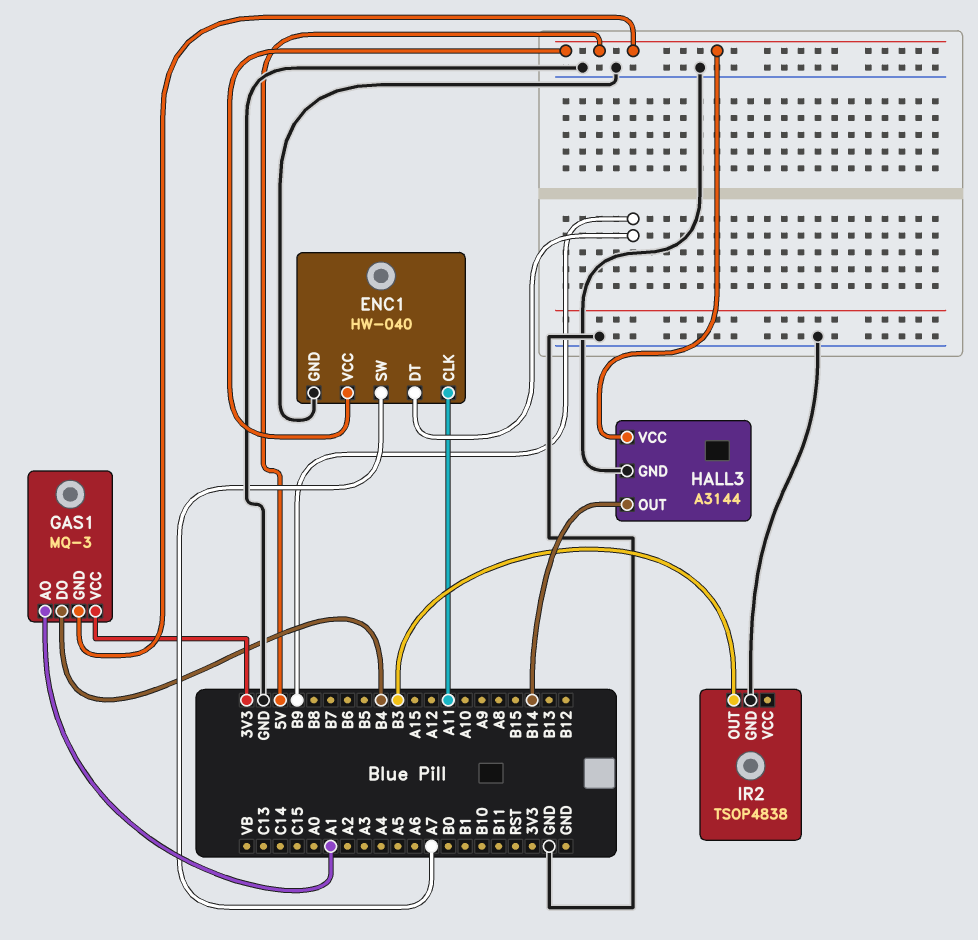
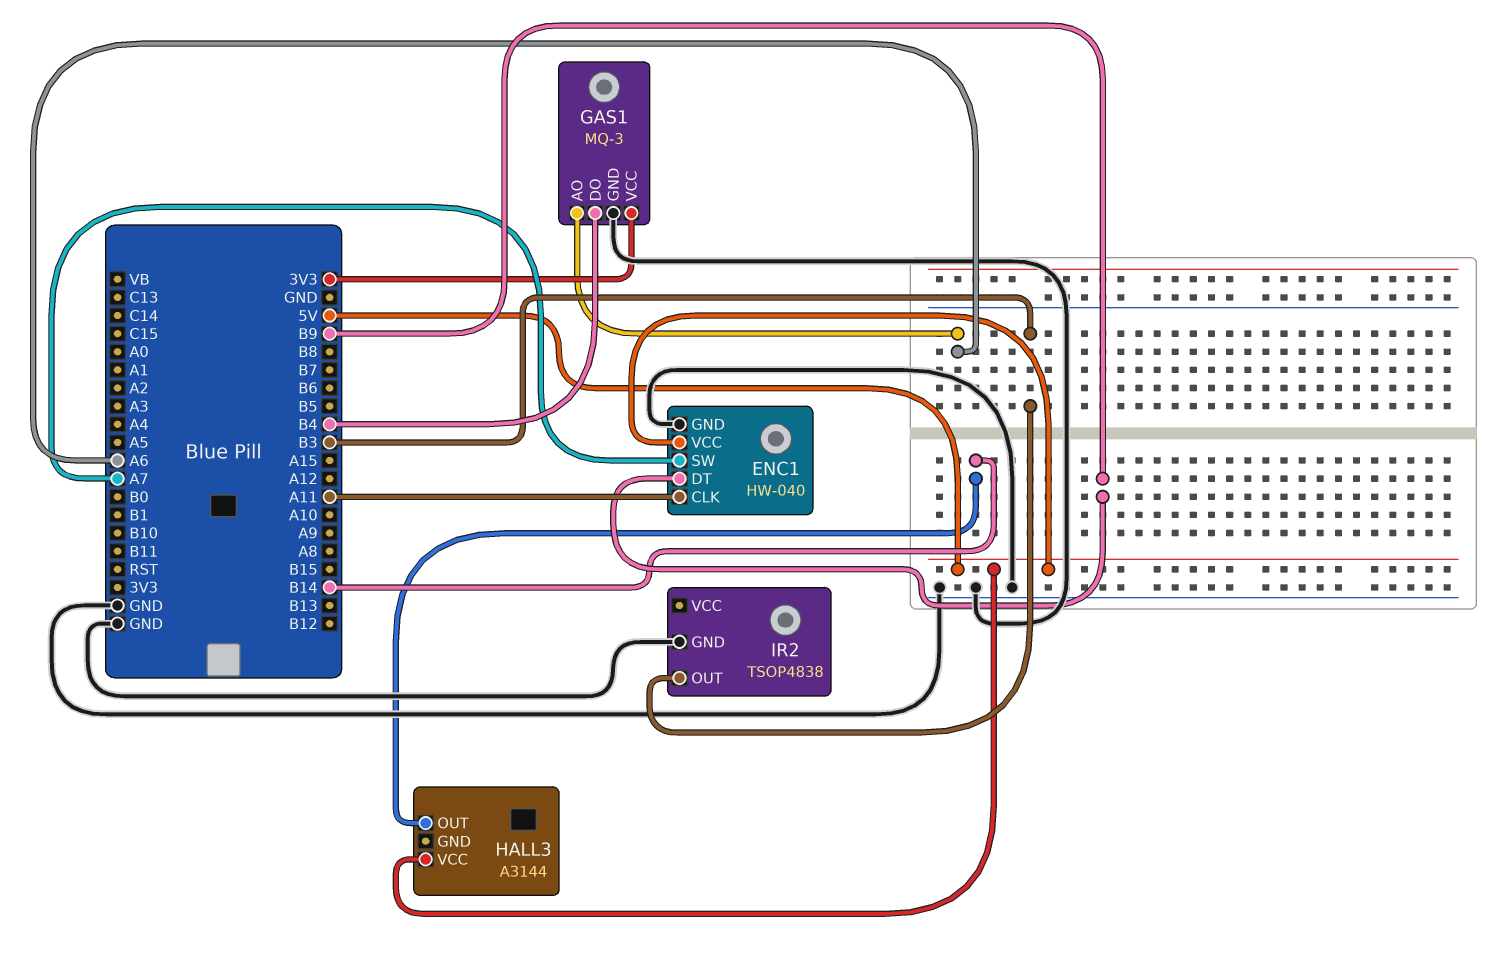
GAS1 pin AO: A1 -> A6
GAS1 pin GND: 5V -> GND
HALL3 pin GND: GND -> none

